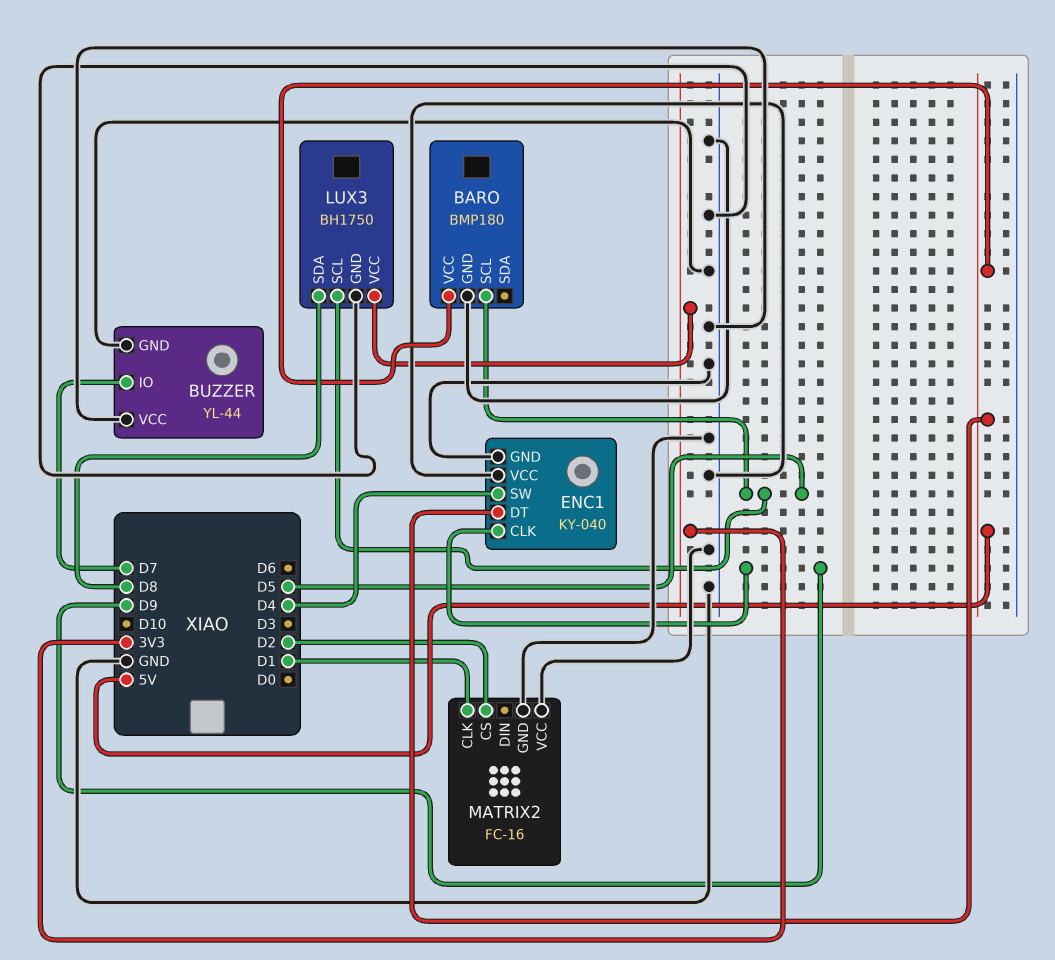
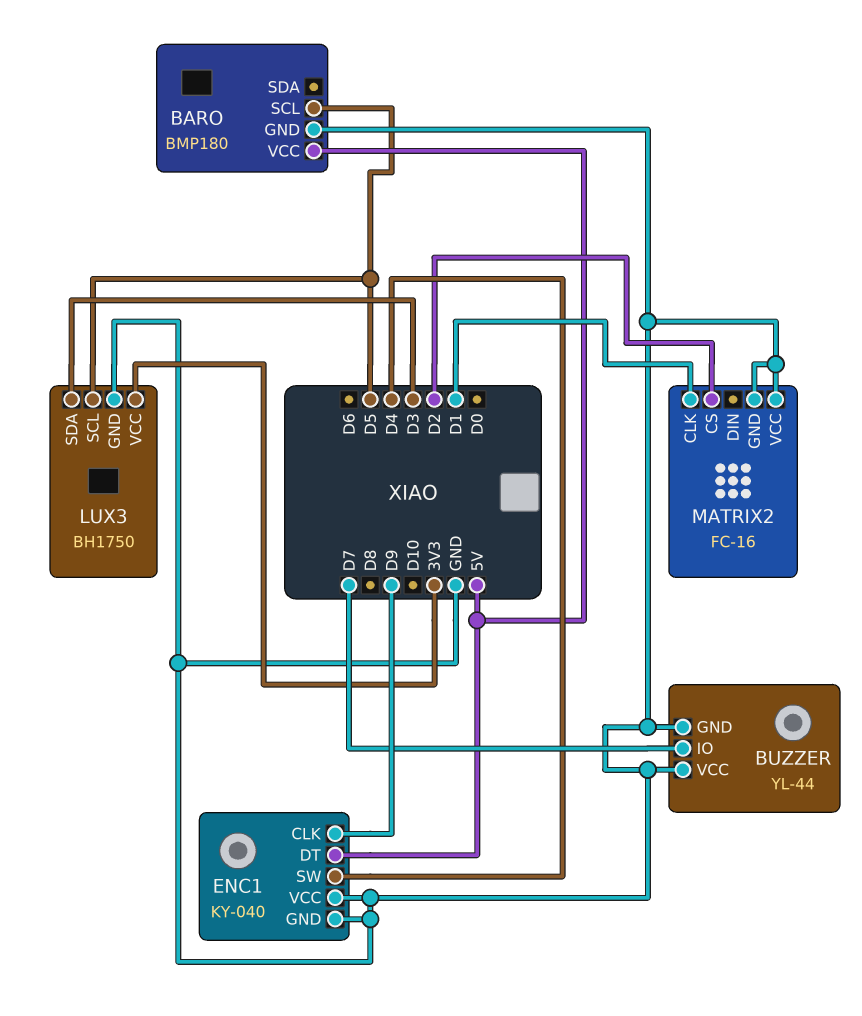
LUX3 pin SDA: D8 -> D3

